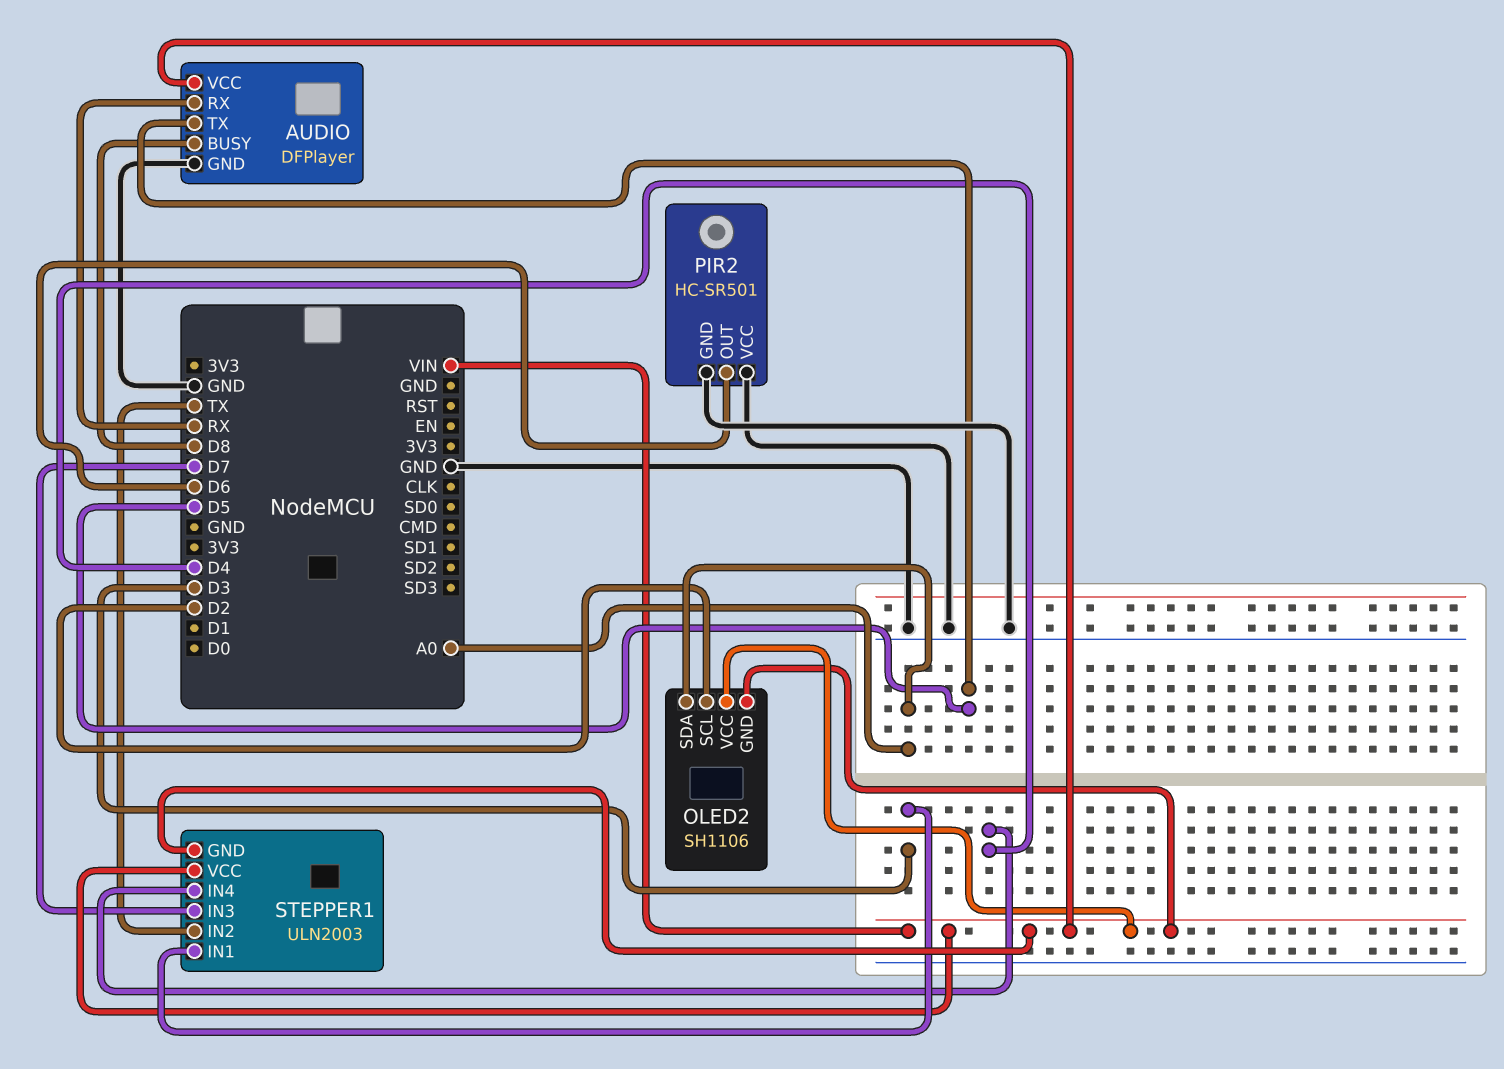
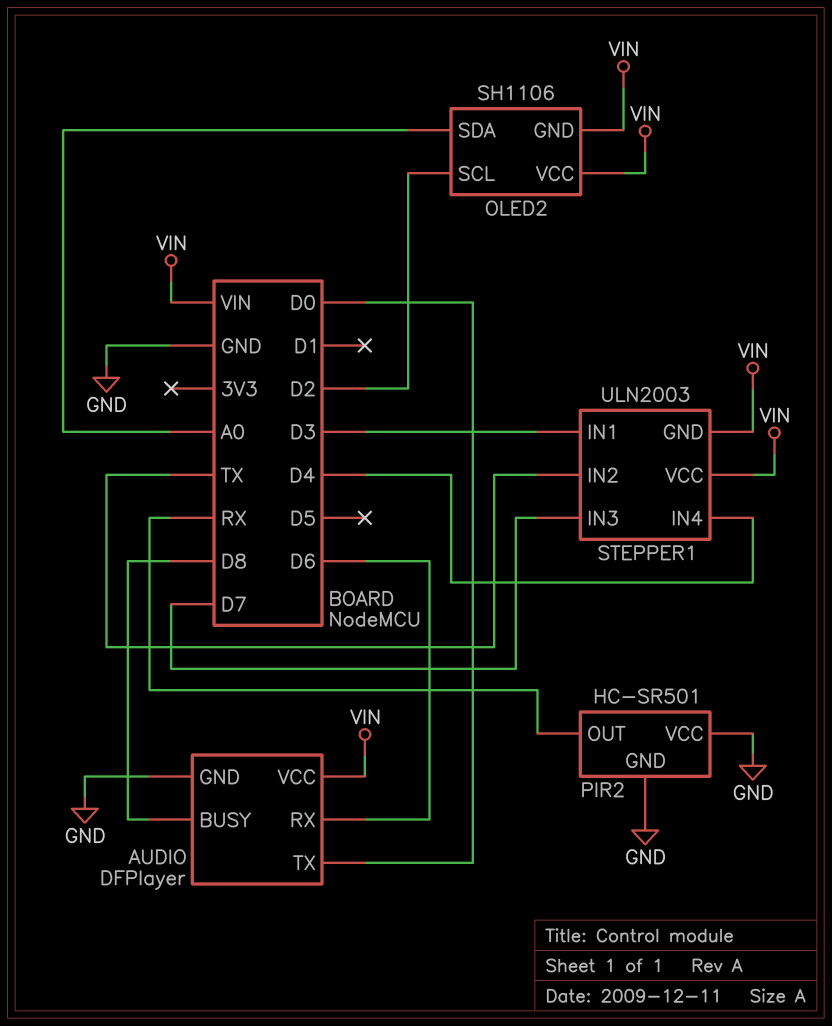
AUDIO pin RX: RX -> D6
AUDIO pin TX: D5 -> D0
PIR2 pin OUT: D6 -> RX

